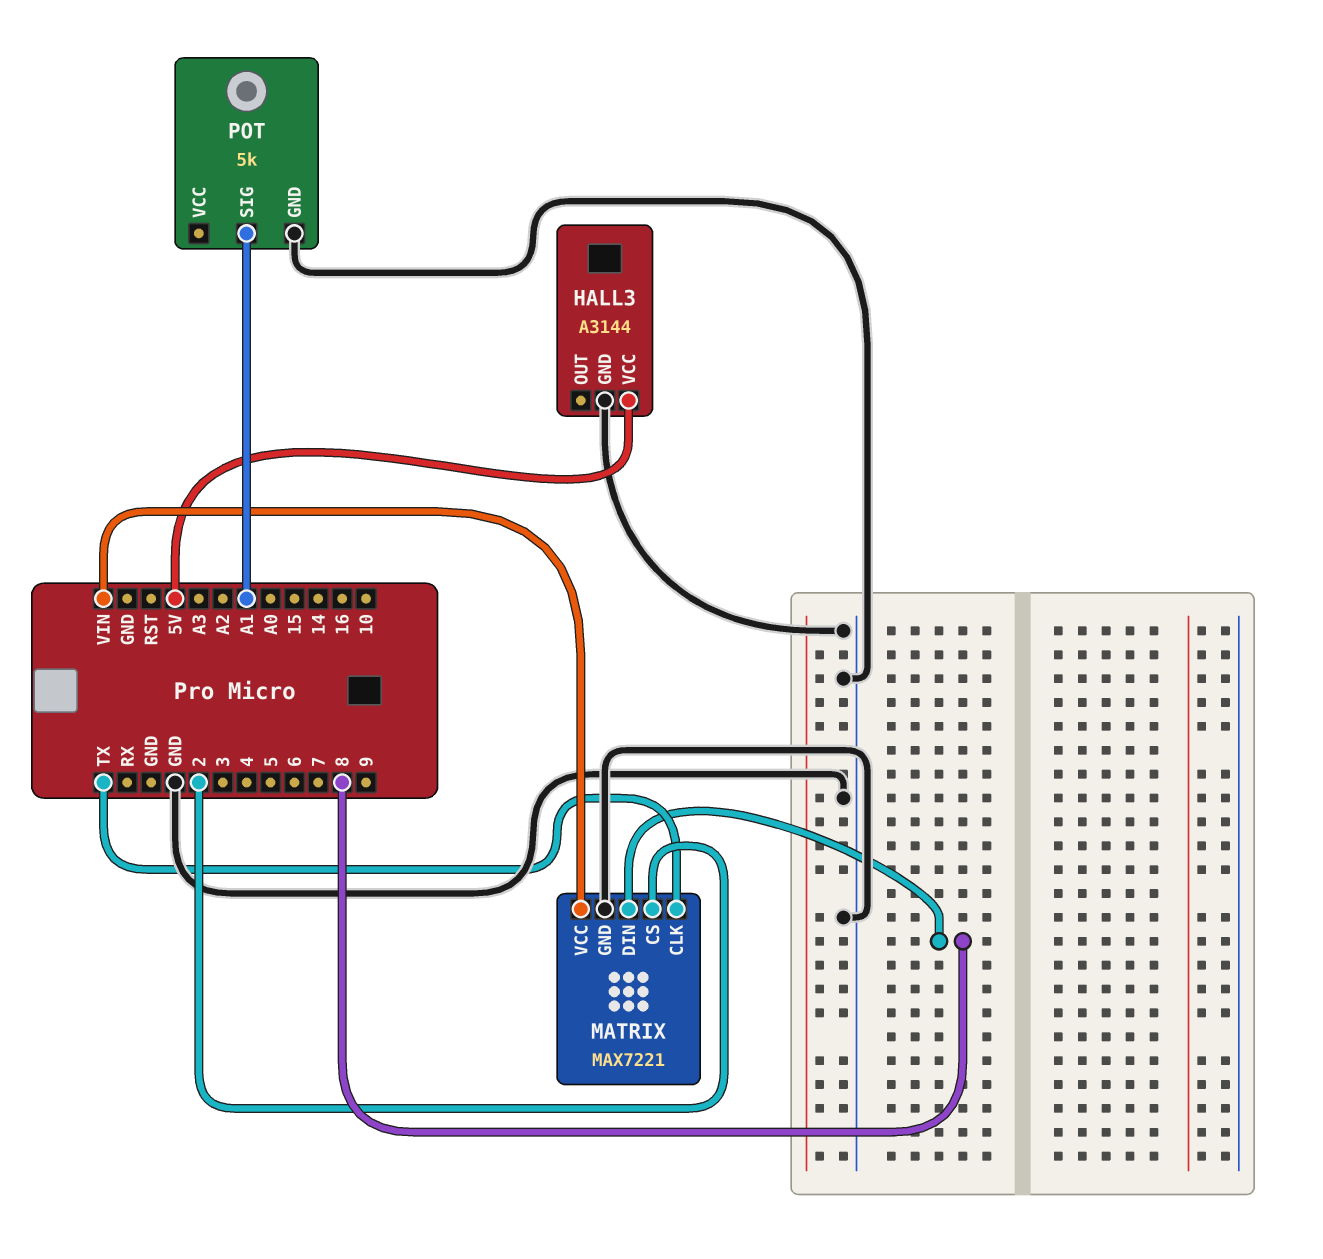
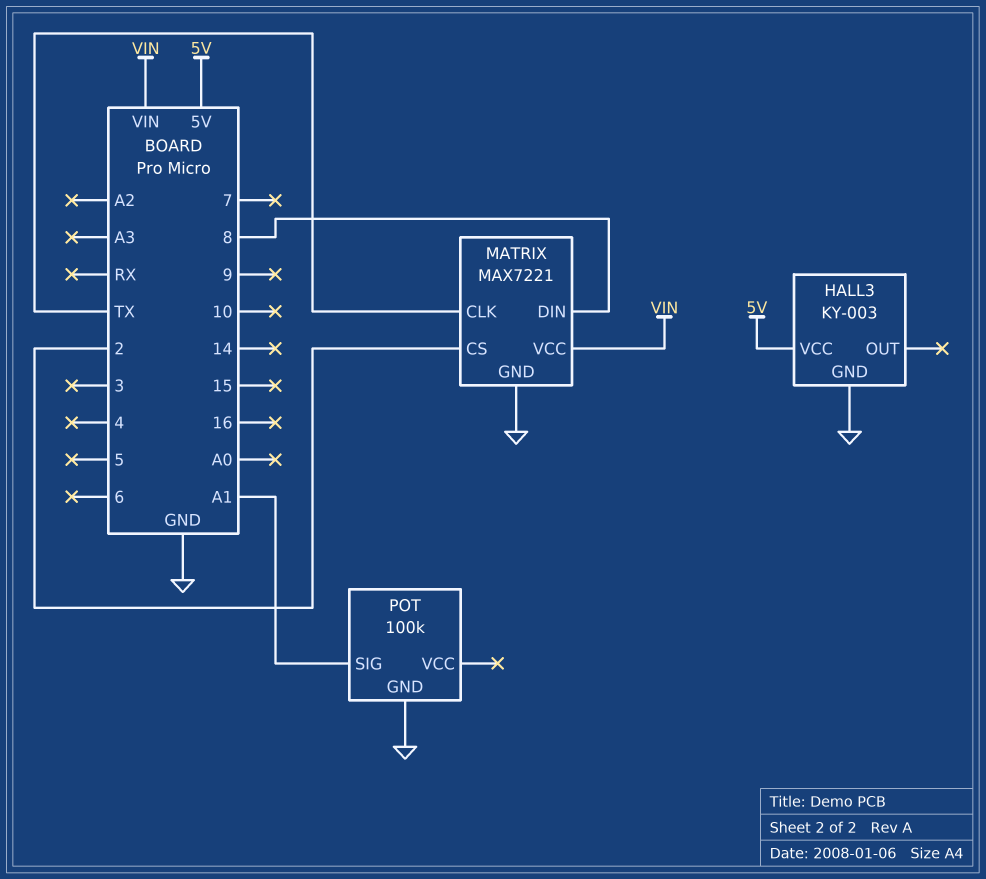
HALL3: A3144 -> KY-003
POT: 5k -> 100k

